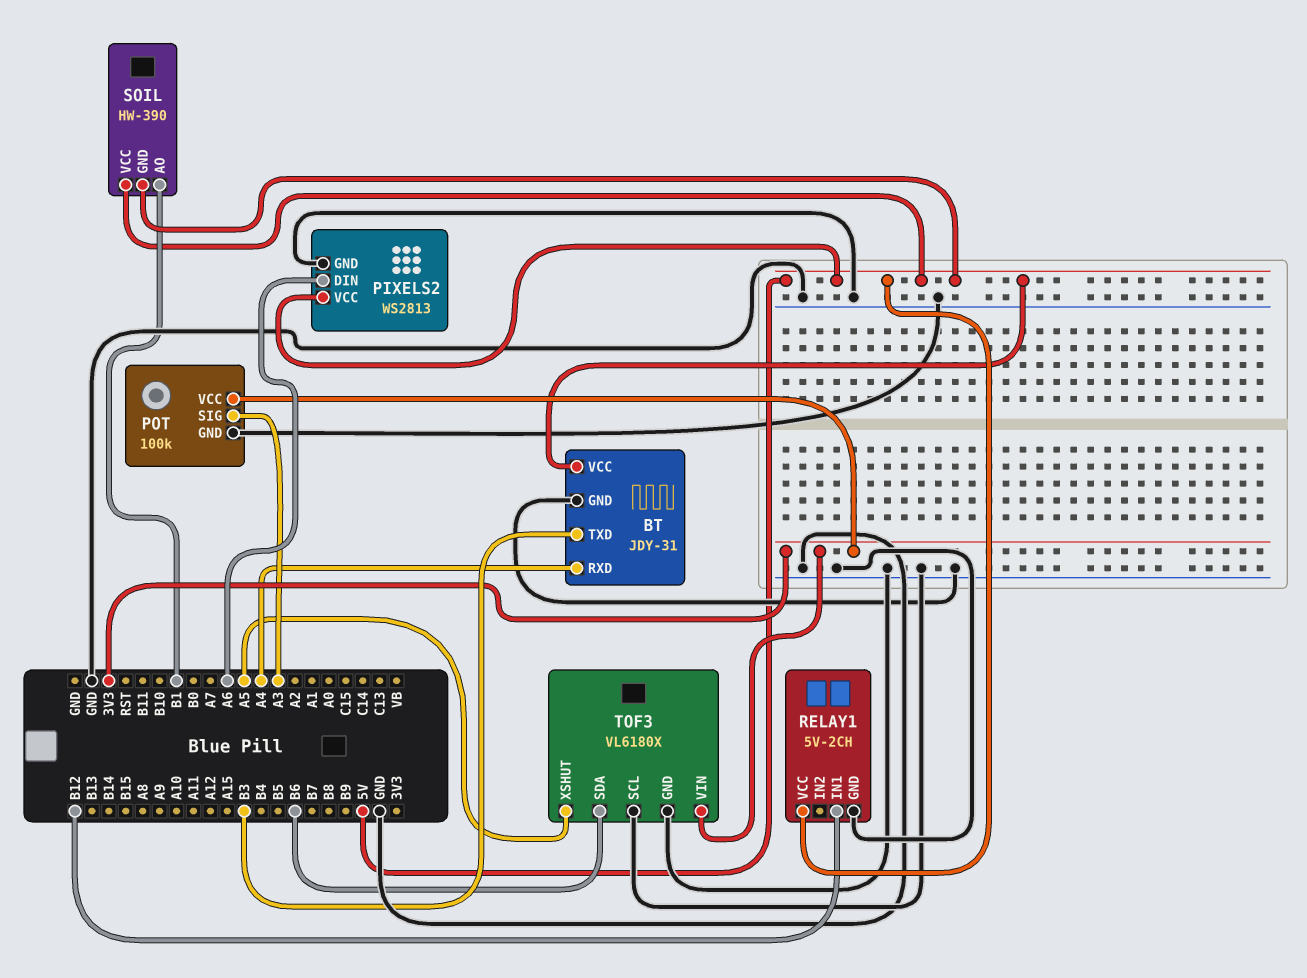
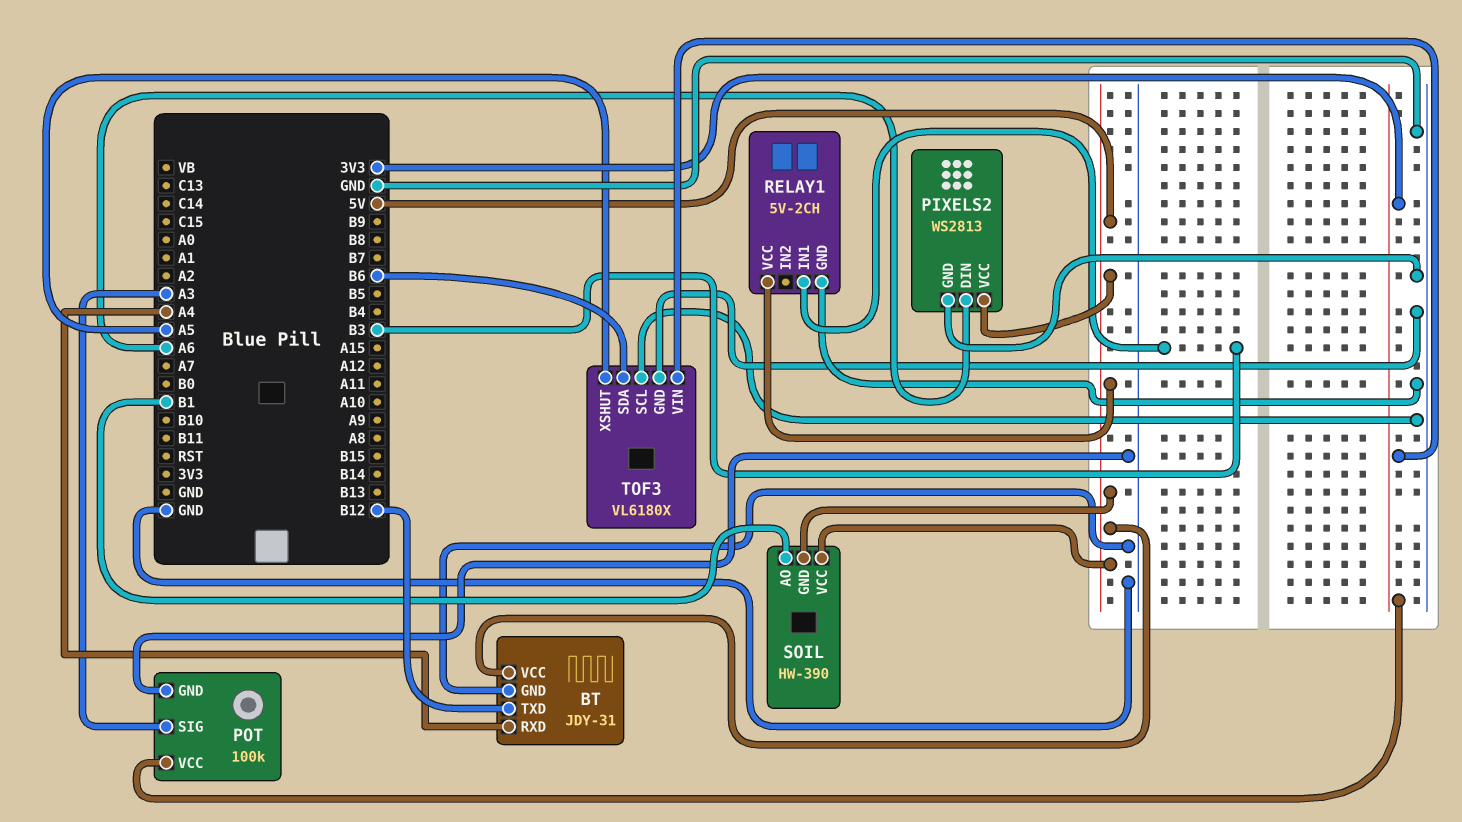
BT pin TXD: B3 -> B12
RELAY1 pin IN1: B12 -> B3

